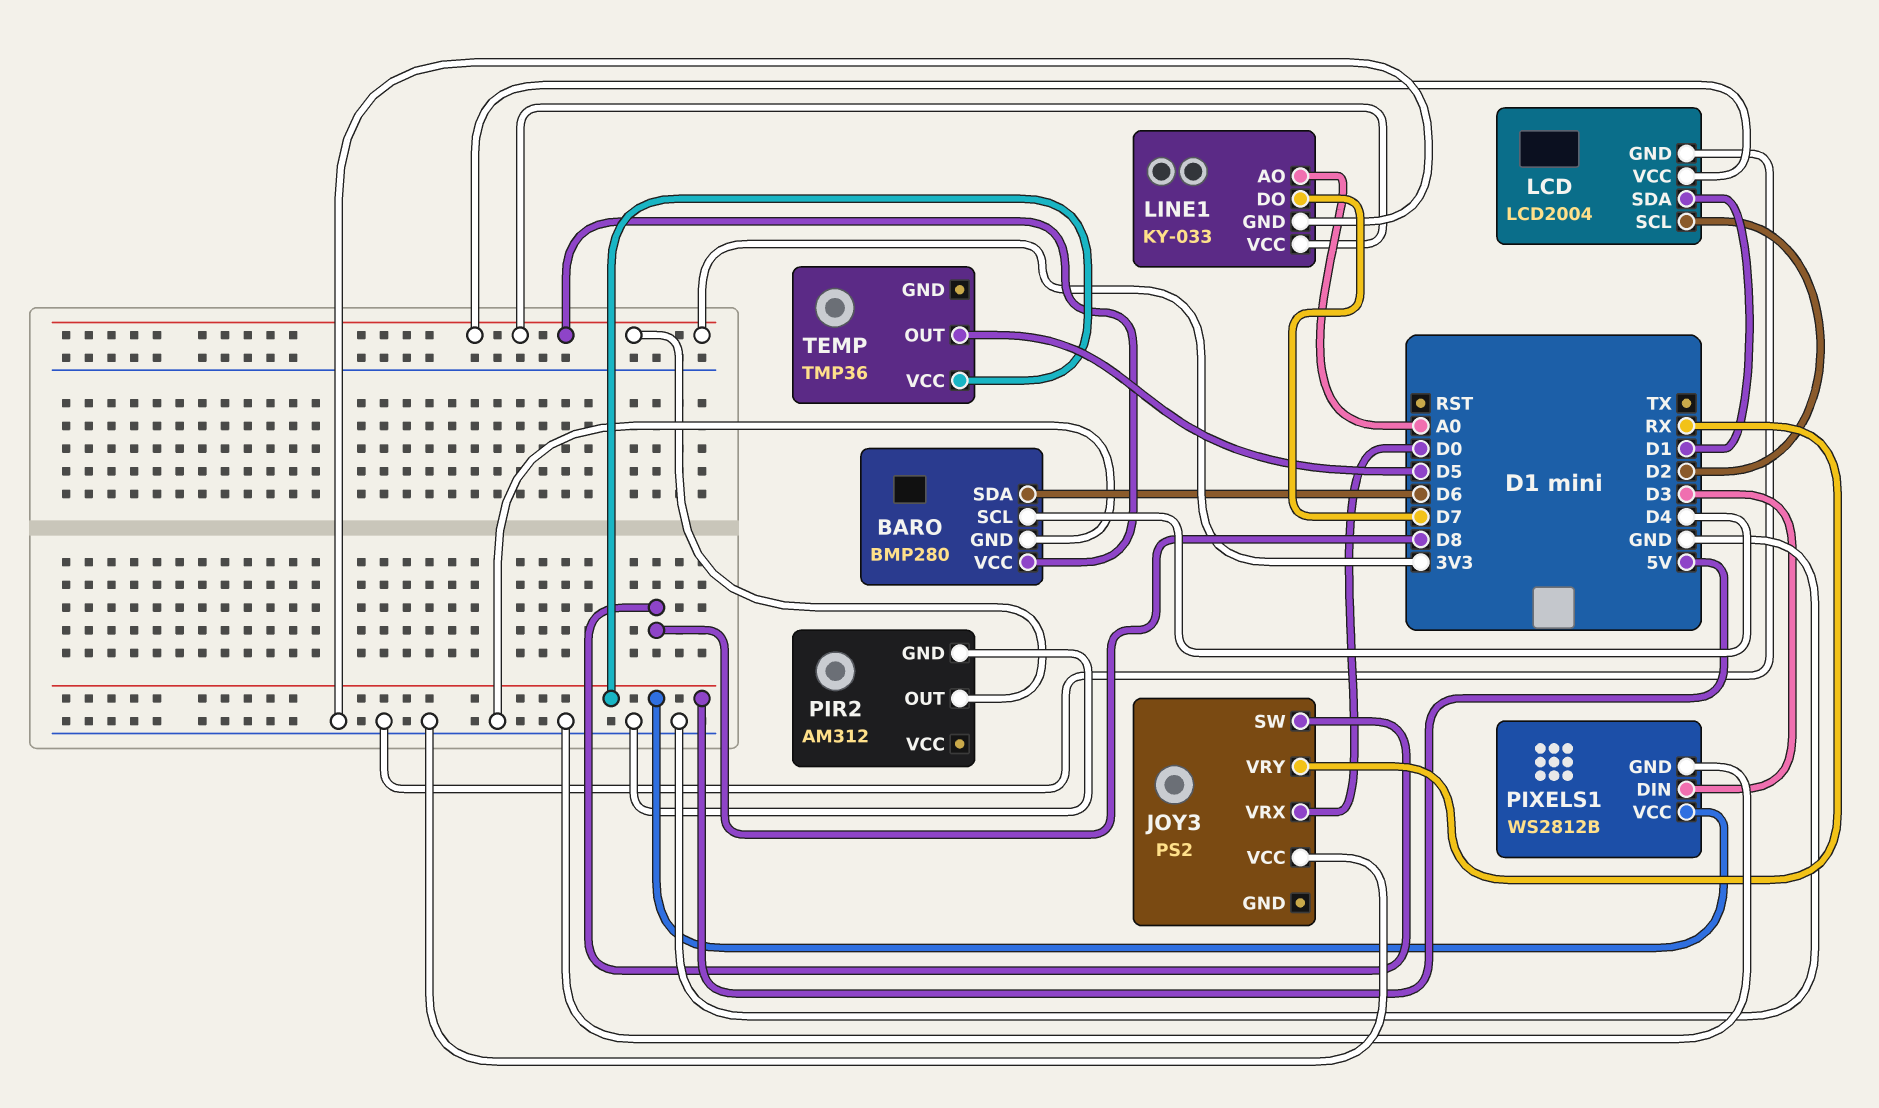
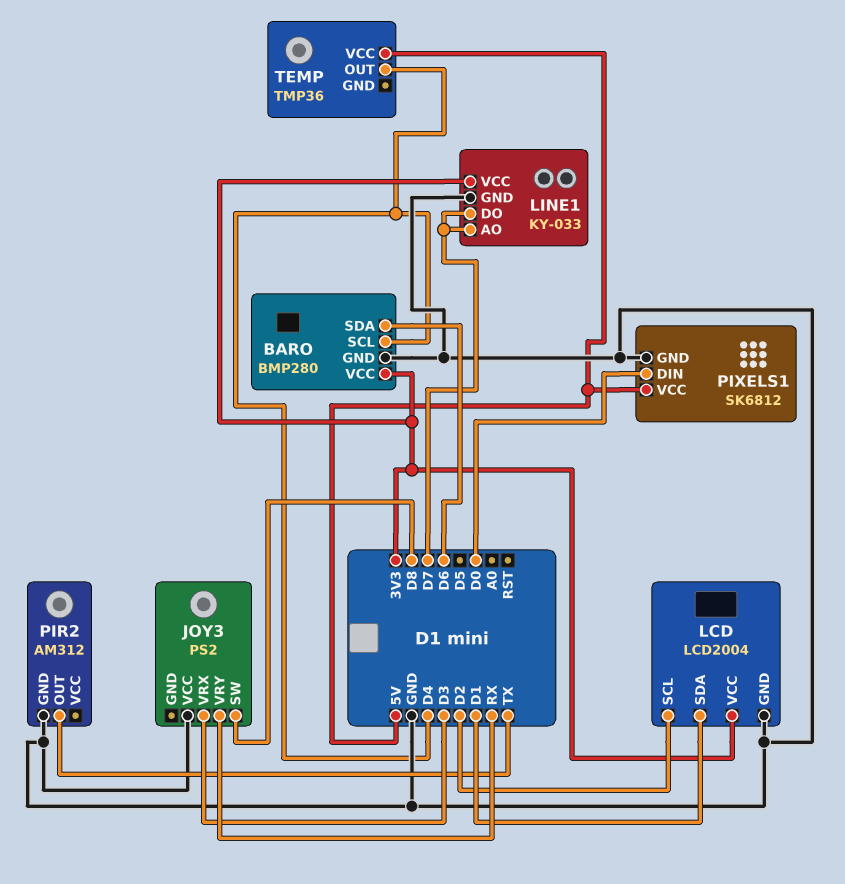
JOY3 pin VRX: D0 -> D3
LINE1 pin AO: A0 -> D7
PIR2 pin OUT: 3V3 -> TX
PIXELS1: WS2812B -> SK6812
PIXELS1 pin DIN: D3 -> D0
TEMP pin OUT: D5 -> D4

